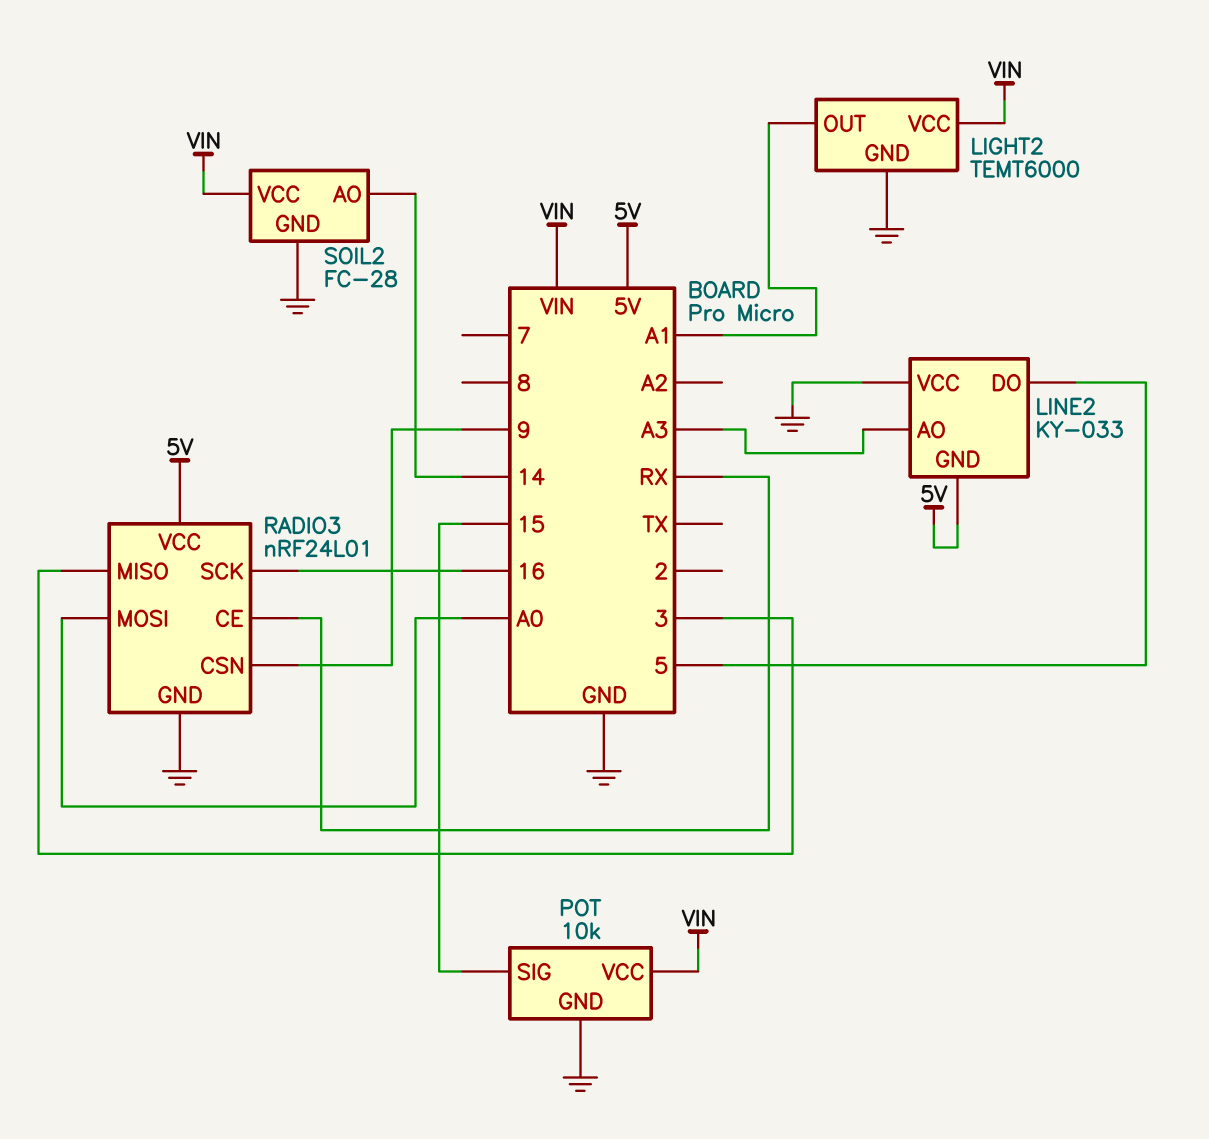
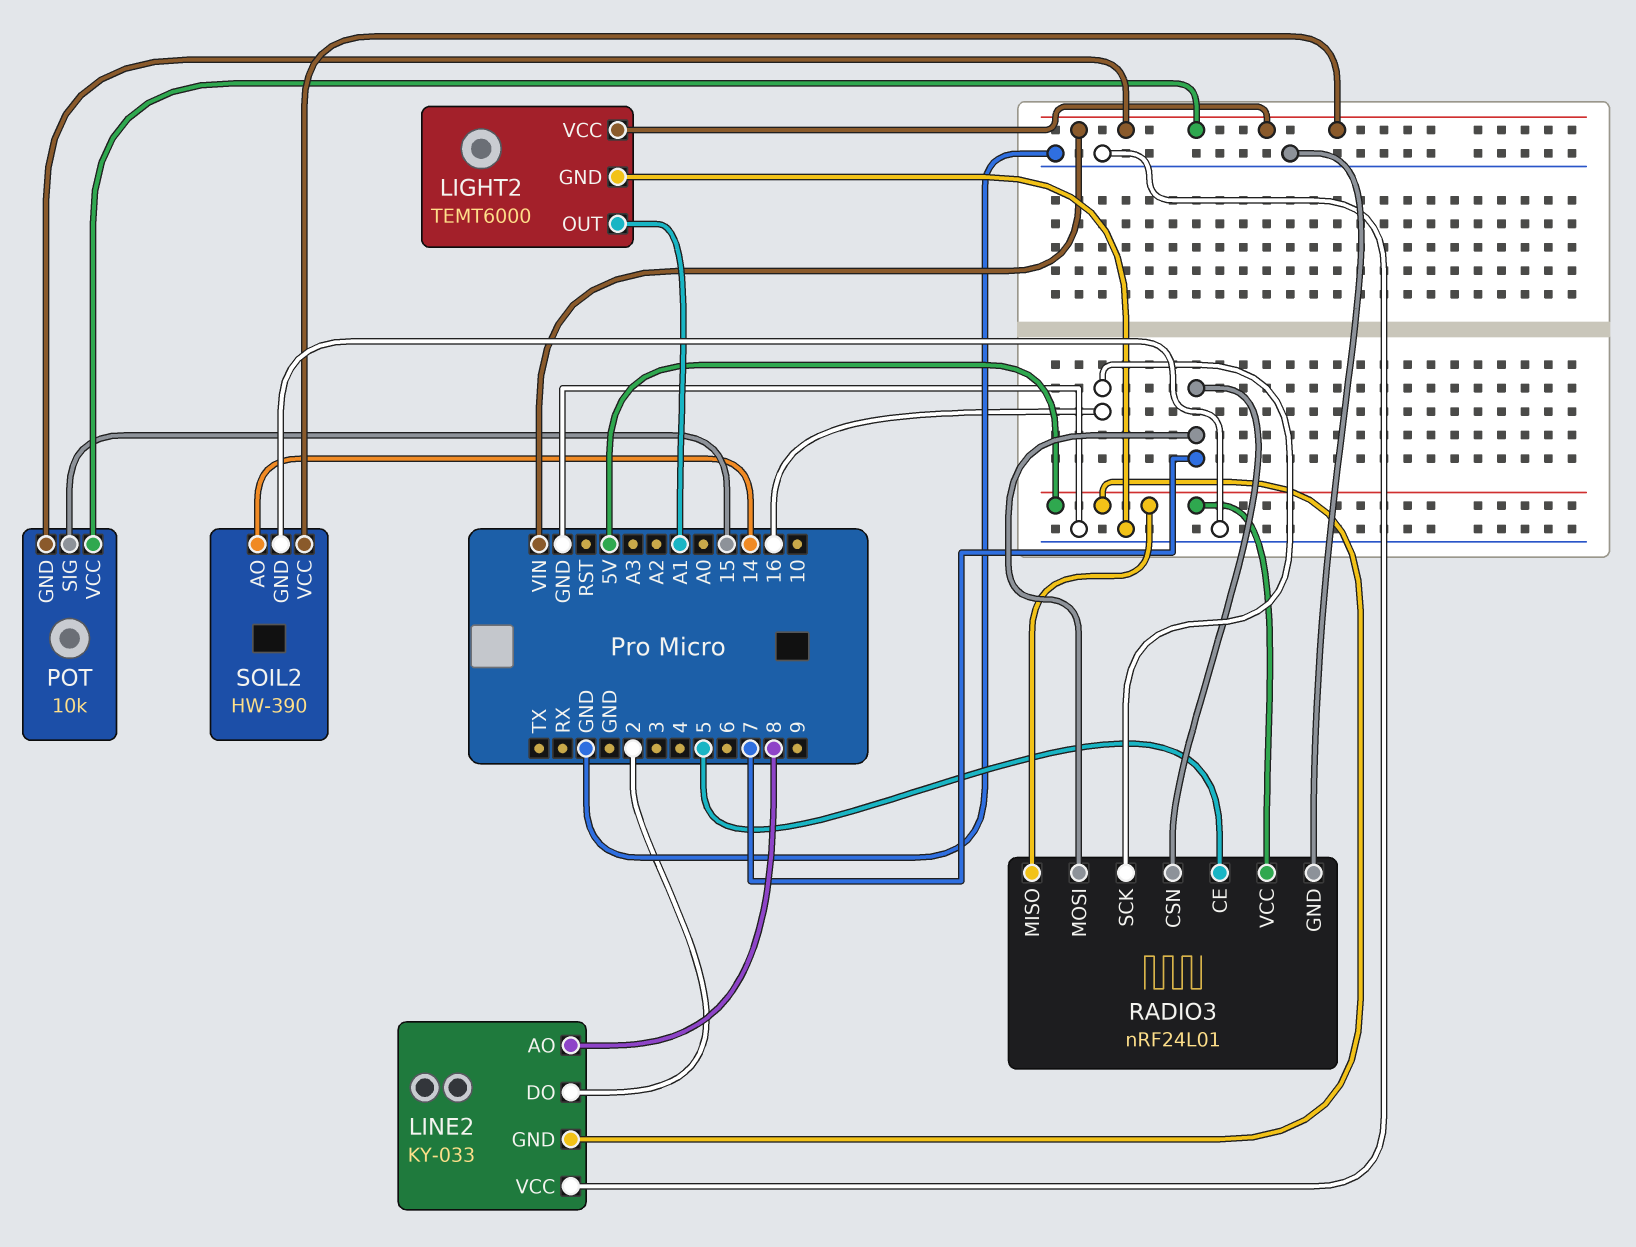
LINE2 pin AO: A3 -> 8
LINE2 pin DO: 5 -> 2
POT pin GND: GND -> VIN
RADIO3 pin CE: RX -> 5
RADIO3 pin CSN: 9 -> 7
RADIO3 pin MISO: 3 -> 5V
RADIO3 pin MOSI: A0 -> 7
SOIL2: FC-28 -> HW-390

